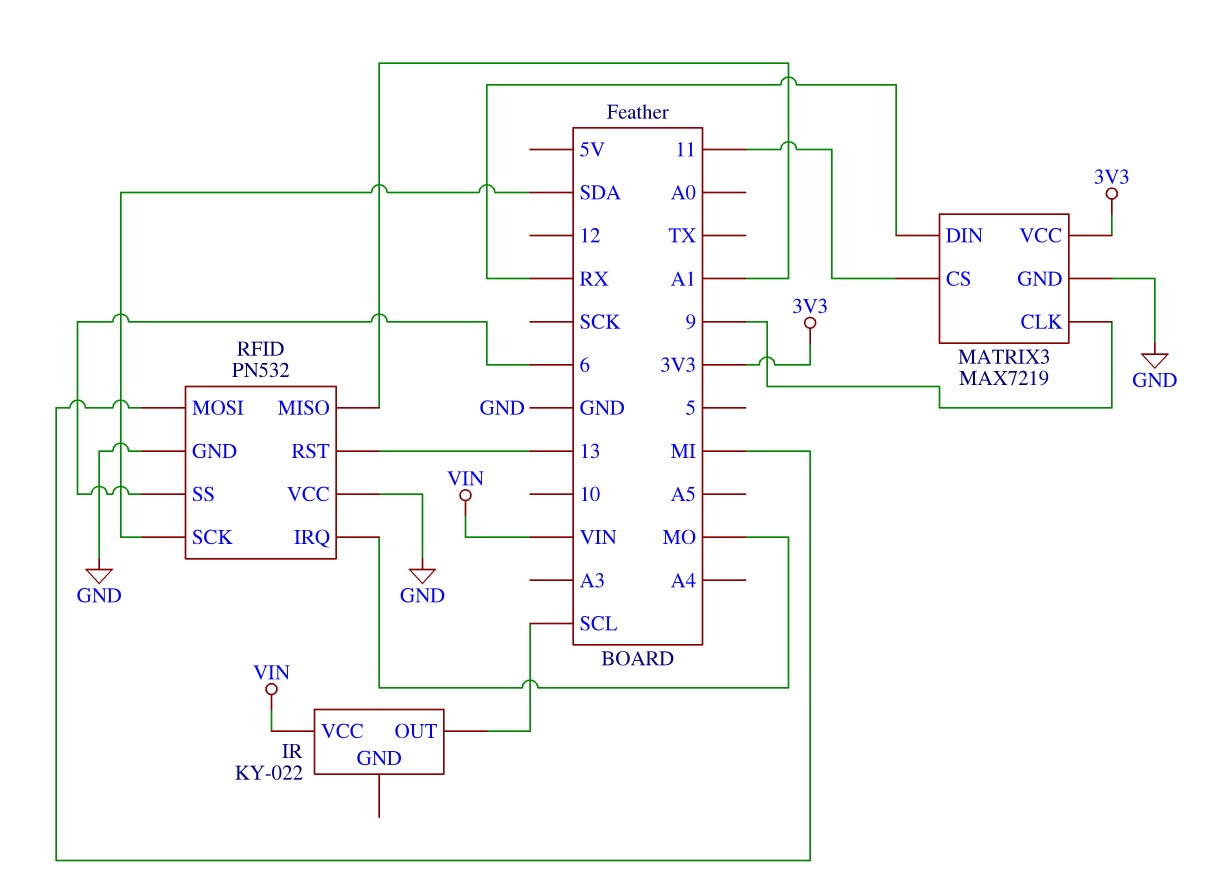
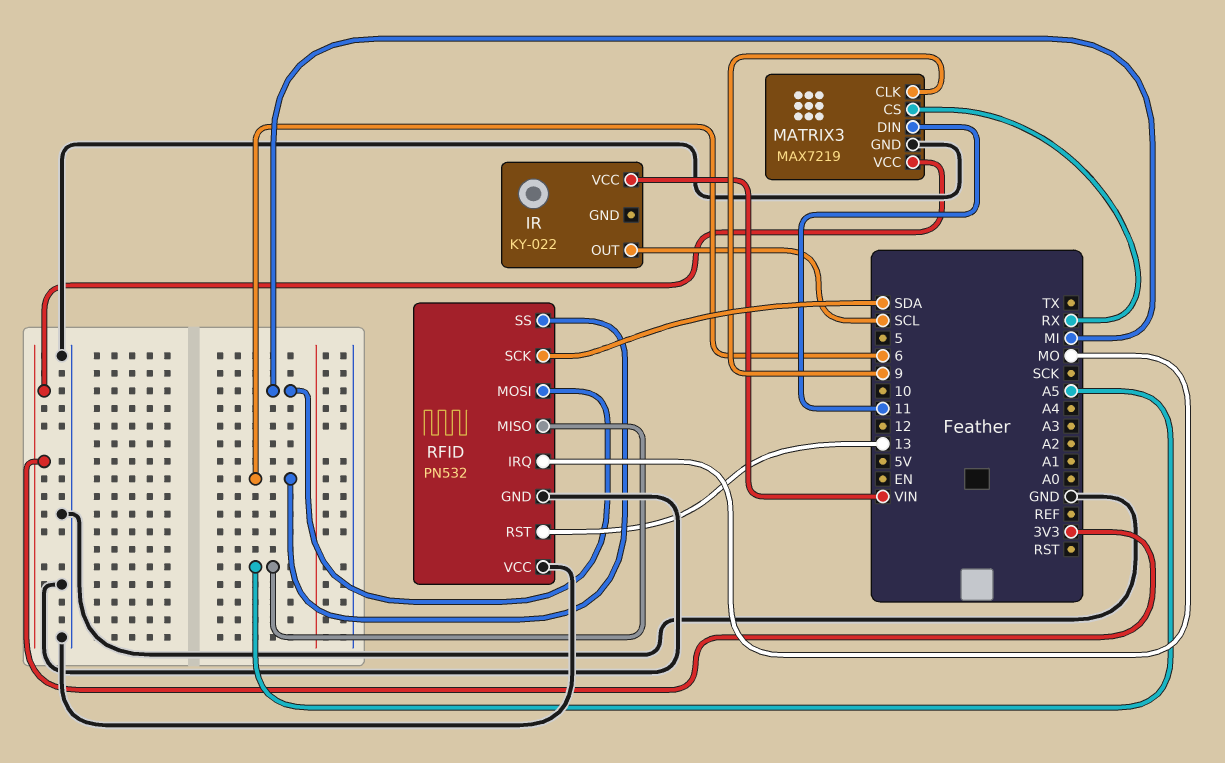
MATRIX3 pin CS: 11 -> RX
MATRIX3 pin DIN: RX -> 11
RFID pin MISO: A1 -> A5

